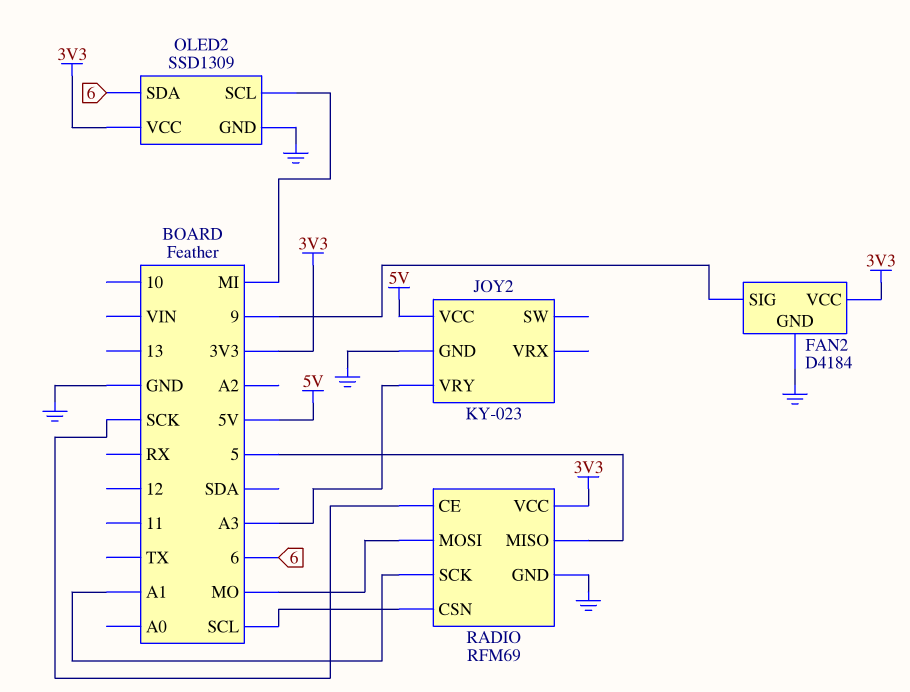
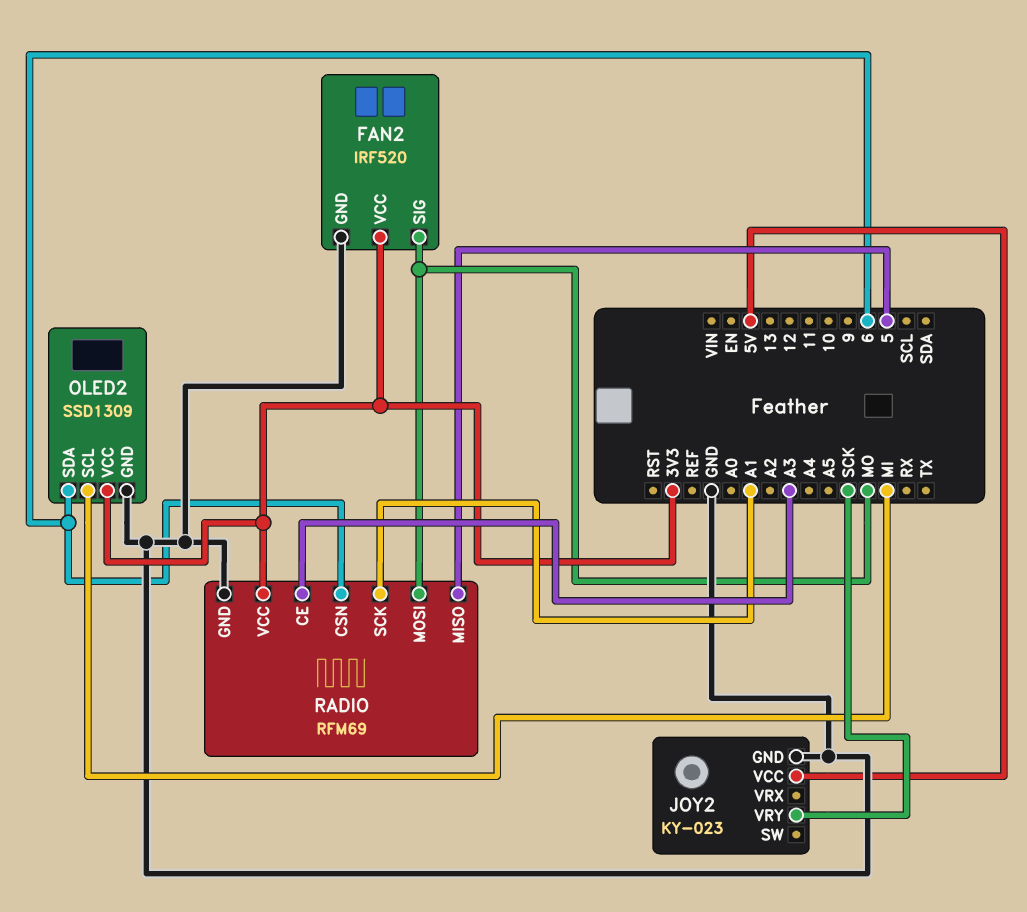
FAN2: D4184 -> IRF520
FAN2 pin SIG: 9 -> MO
JOY2 pin VRY: A3 -> SCK
RADIO pin CE: SCK -> A3
RADIO pin CSN: SCL -> 6

